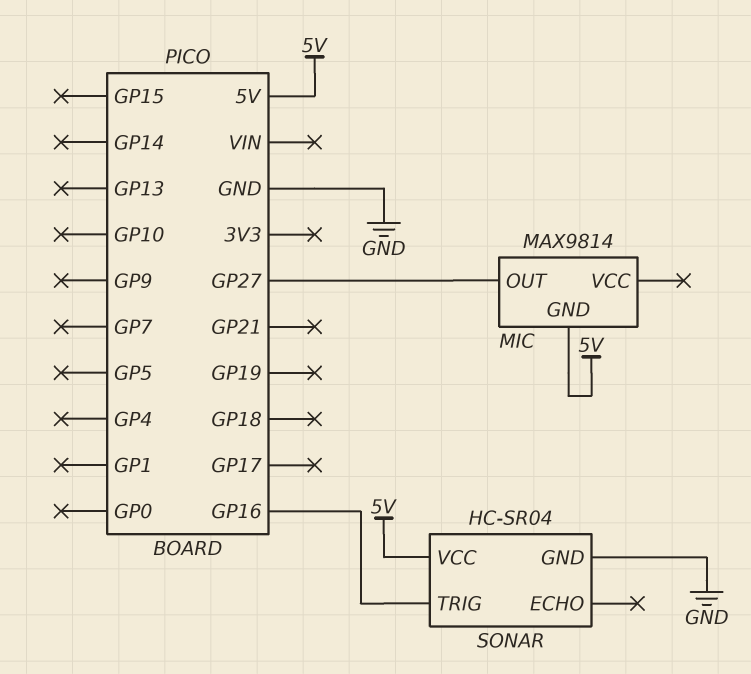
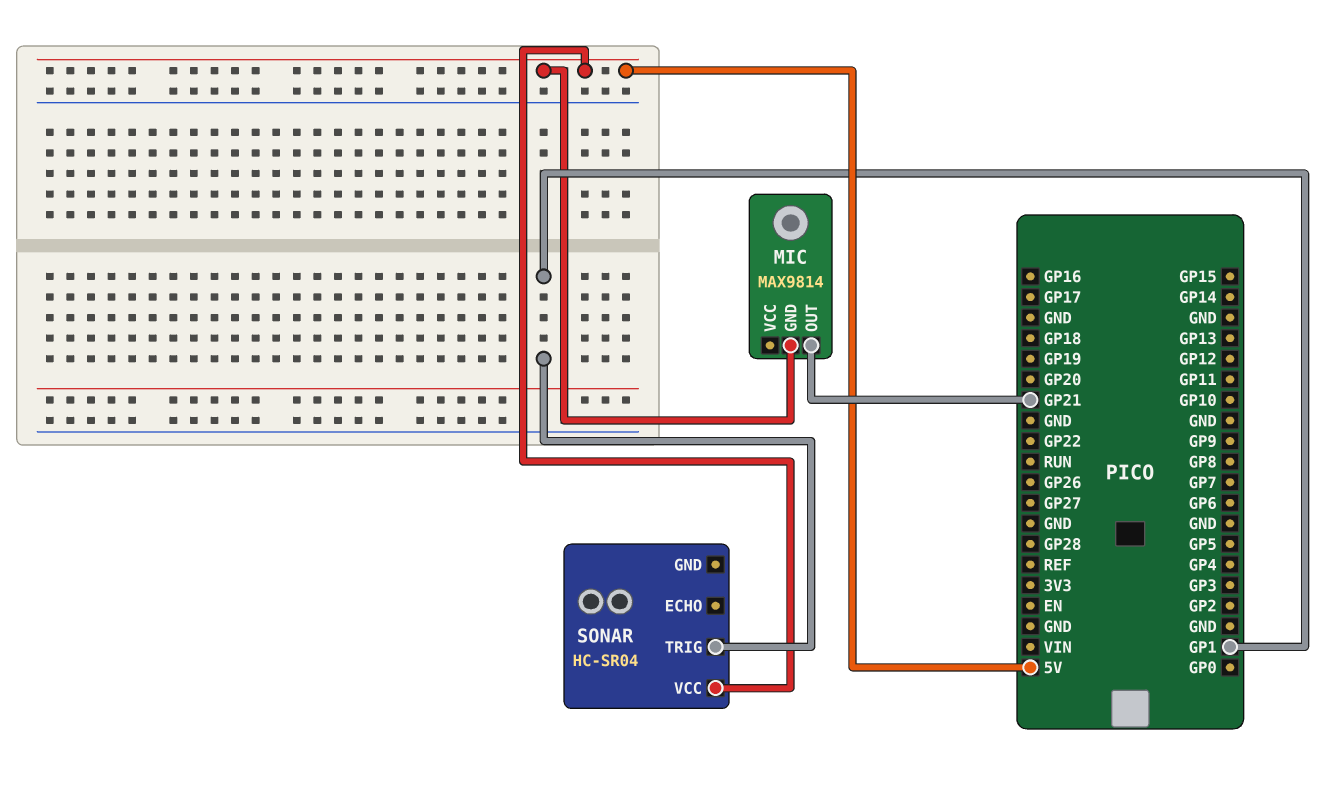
MIC pin OUT: GP27 -> GP21
SONAR pin GND: GND -> none
SONAR pin TRIG: GP16 -> GP1

